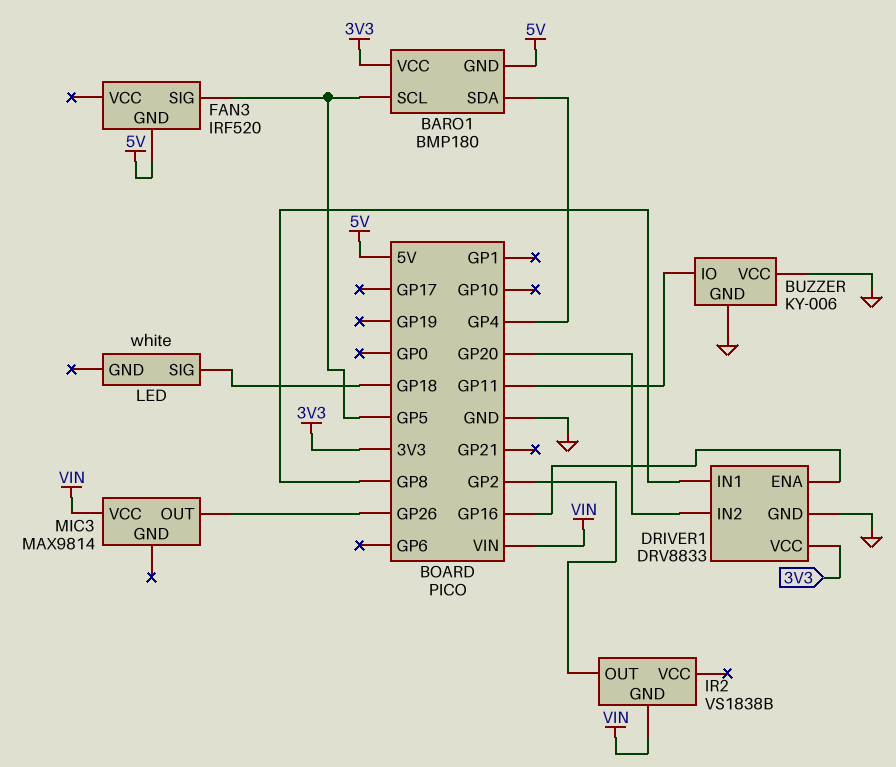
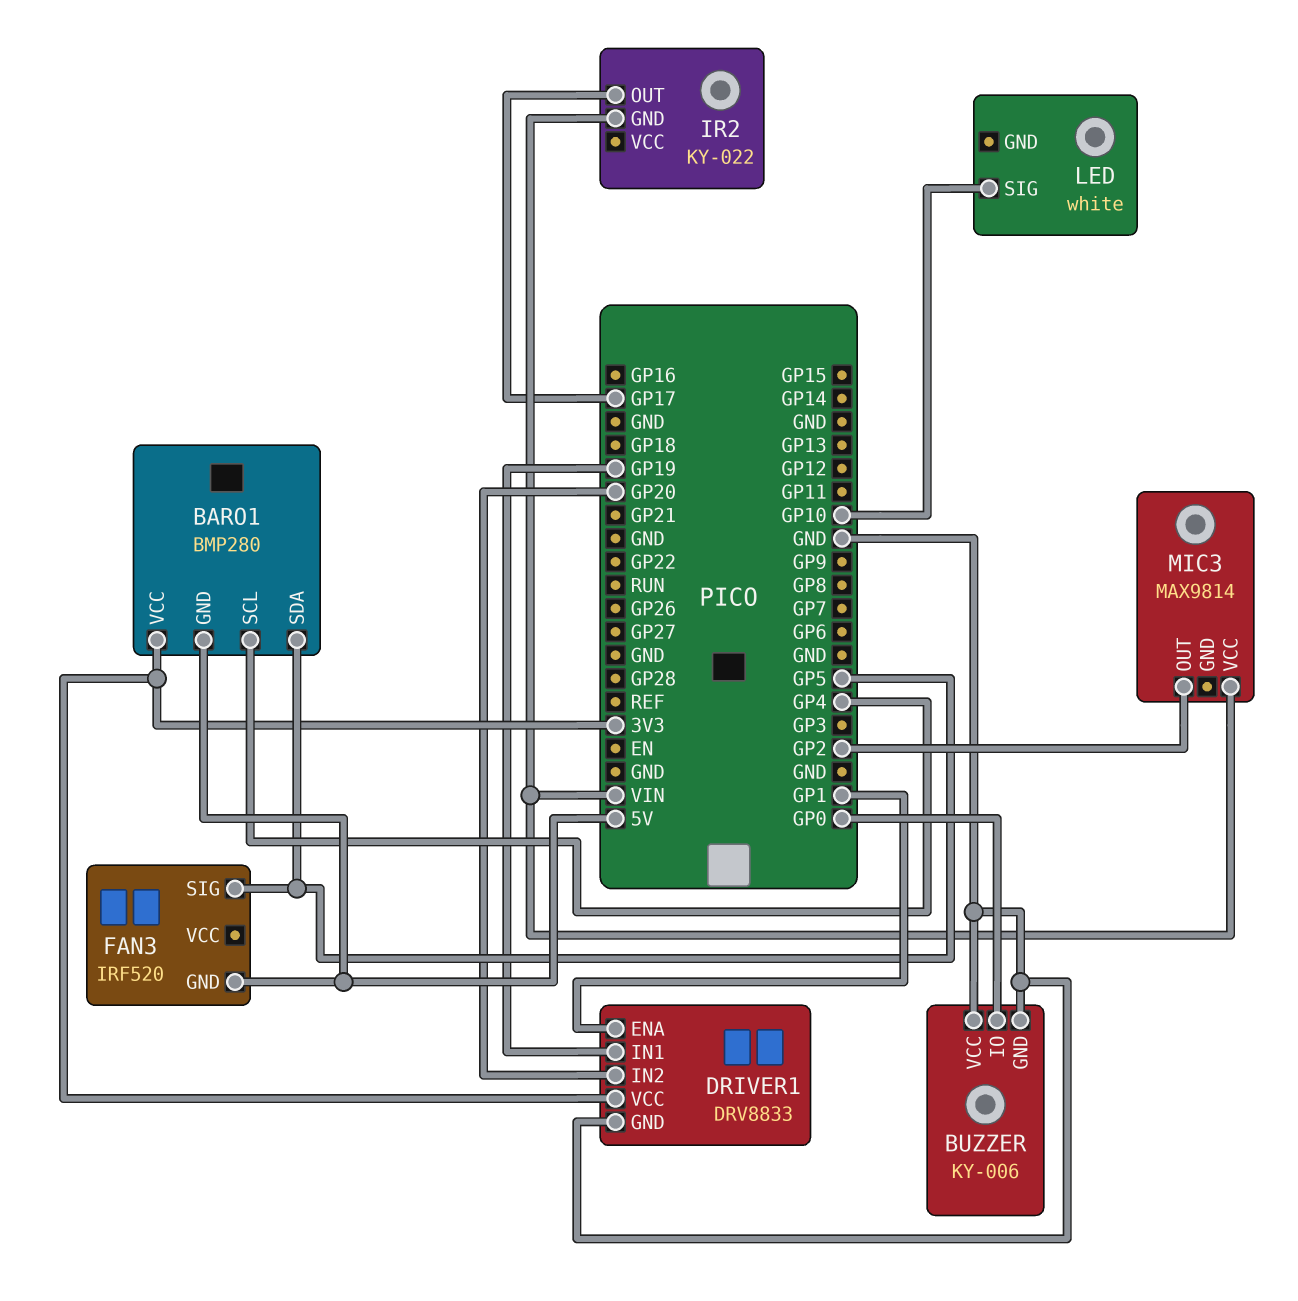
BARO1: BMP180 -> BMP280
BARO1 pin SCL: GP5 -> GP4
BARO1 pin SDA: GP4 -> GP5
BUZZER pin IO: GP11 -> GP0
DRIVER1 pin ENA: GP16 -> GP1
DRIVER1 pin IN1: GP8 -> GP19
IR2: VS1838B -> KY-022
IR2 pin OUT: GP2 -> GP17
LED pin SIG: GP18 -> GP10
MIC3 pin OUT: GP26 -> GP2

